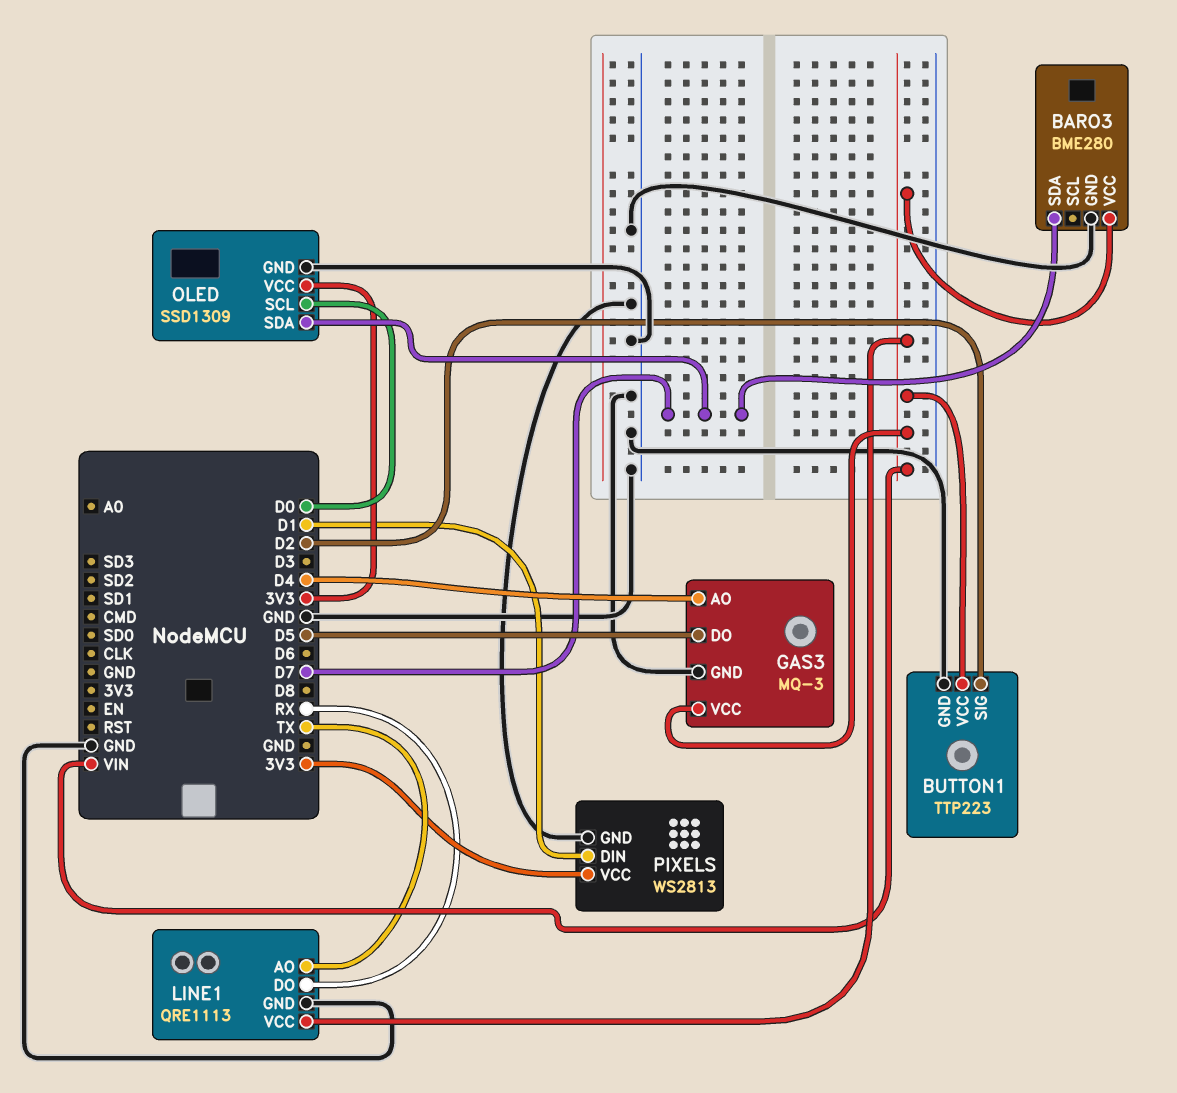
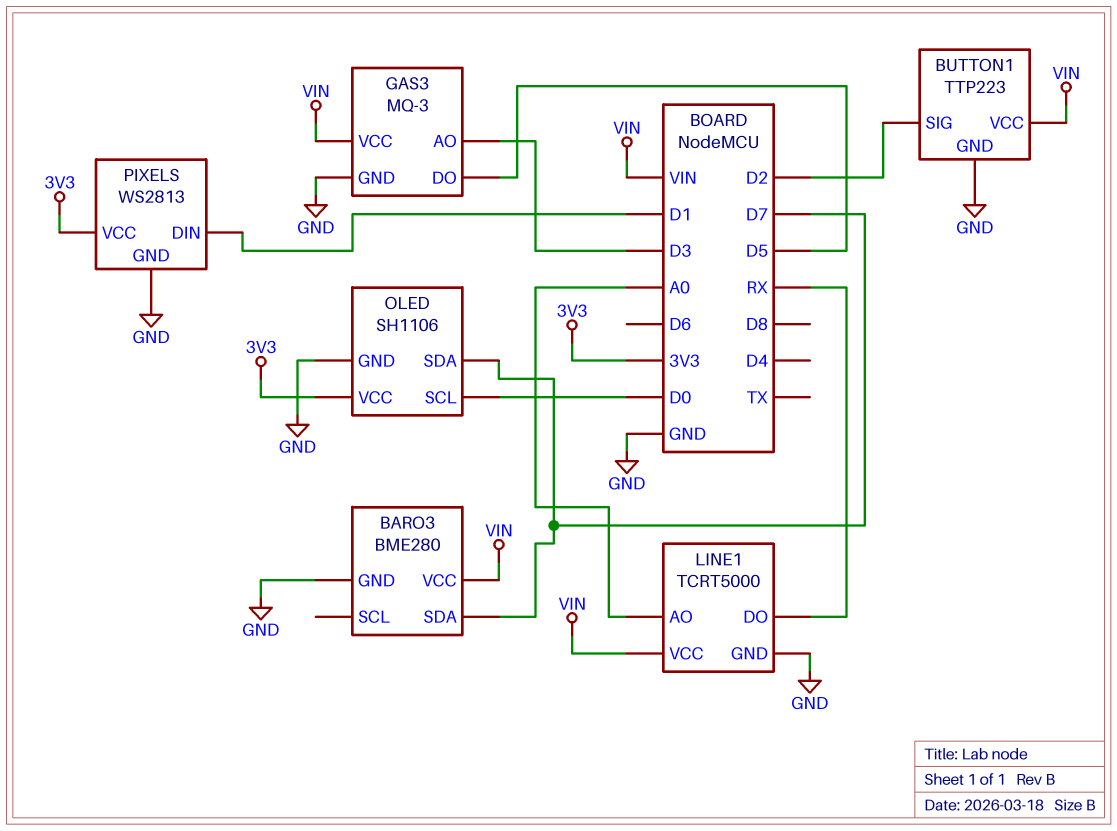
GAS3 pin AO: D4 -> D3
LINE1: QRE1113 -> TCRT5000
LINE1 pin AO: TX -> A0
OLED: SSD1309 -> SH1106

